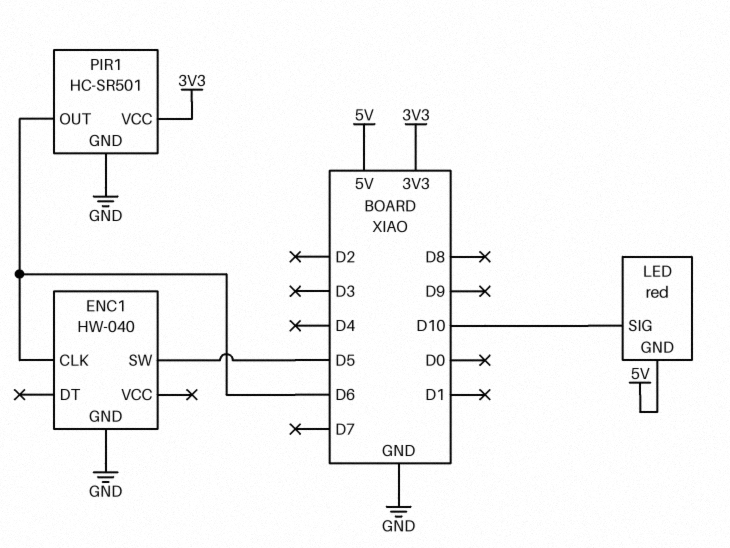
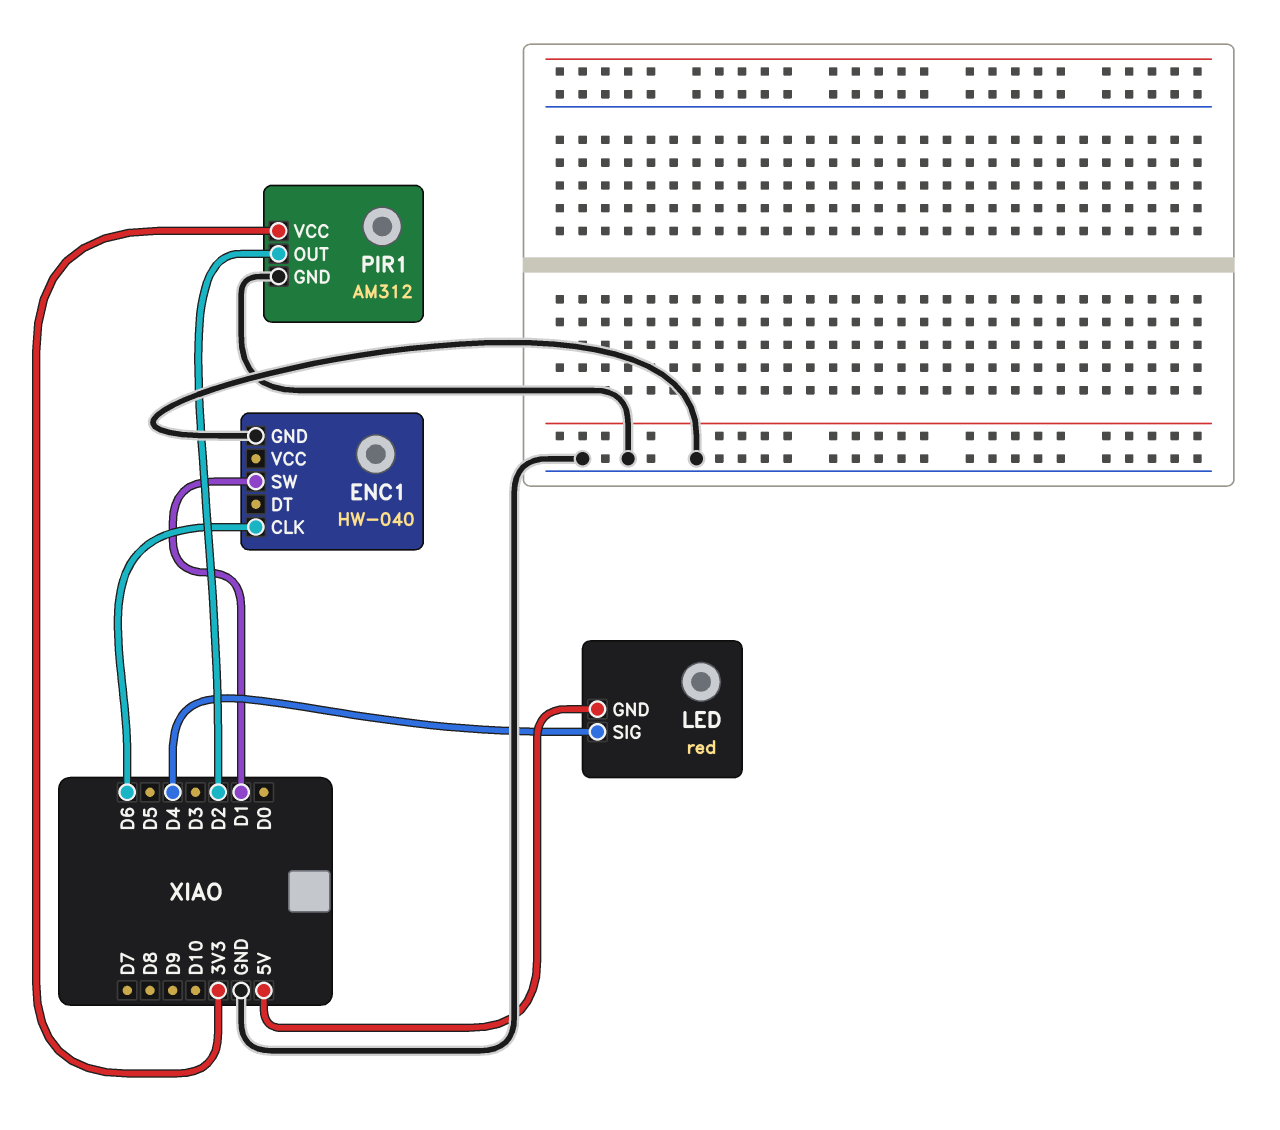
ENC1 pin SW: D5 -> D1
LED pin SIG: D10 -> D4
PIR1: HC-SR501 -> AM312
PIR1 pin OUT: D6 -> D2

